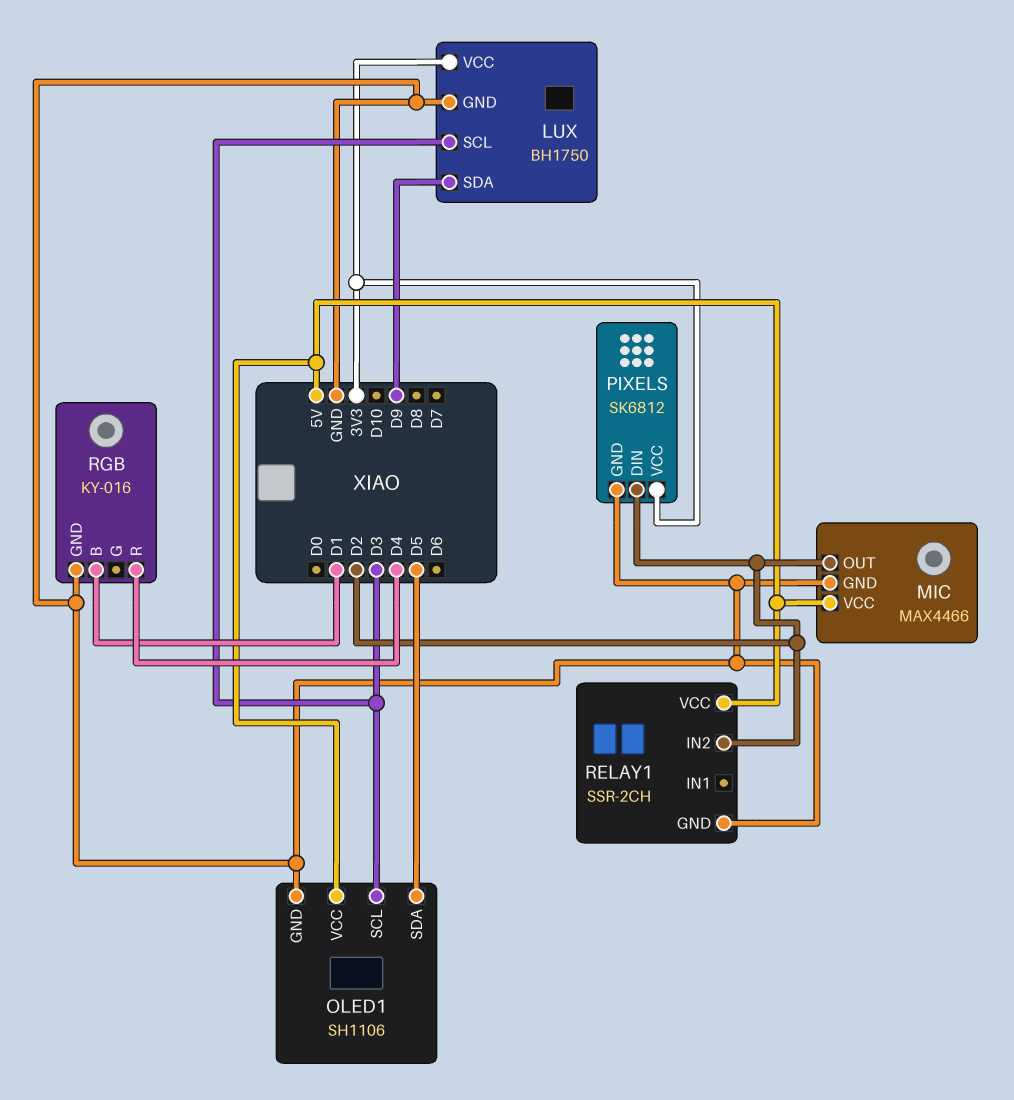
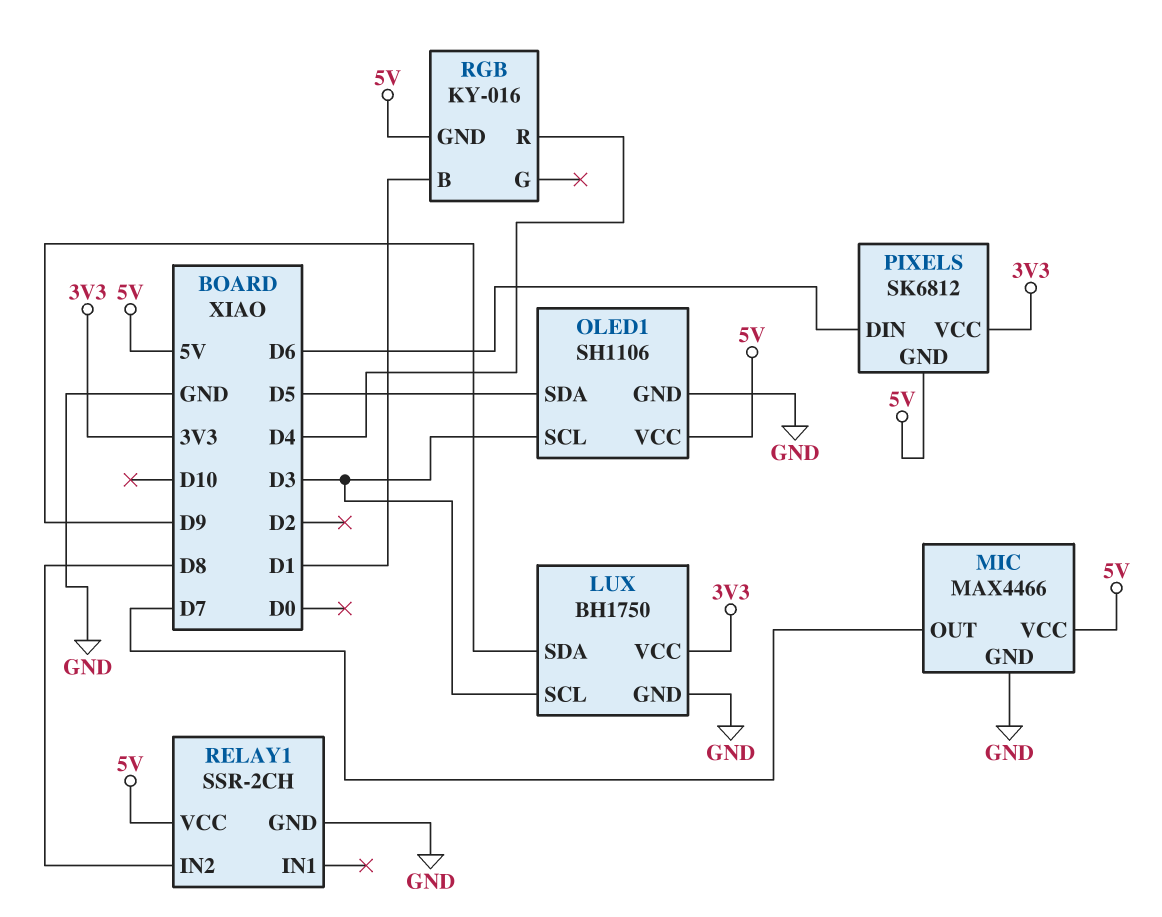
MIC pin OUT: D2 -> D7
PIXELS pin DIN: D2 -> D6
PIXELS pin GND: GND -> 5V
RELAY1 pin IN2: D2 -> D8
RGB pin GND: GND -> 5V

